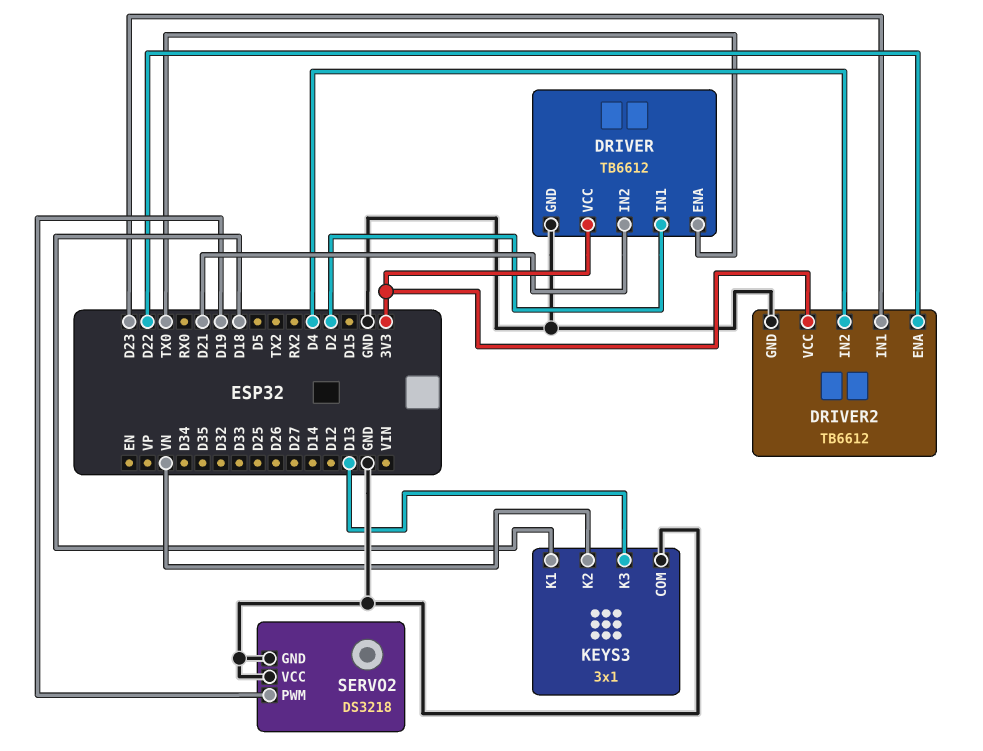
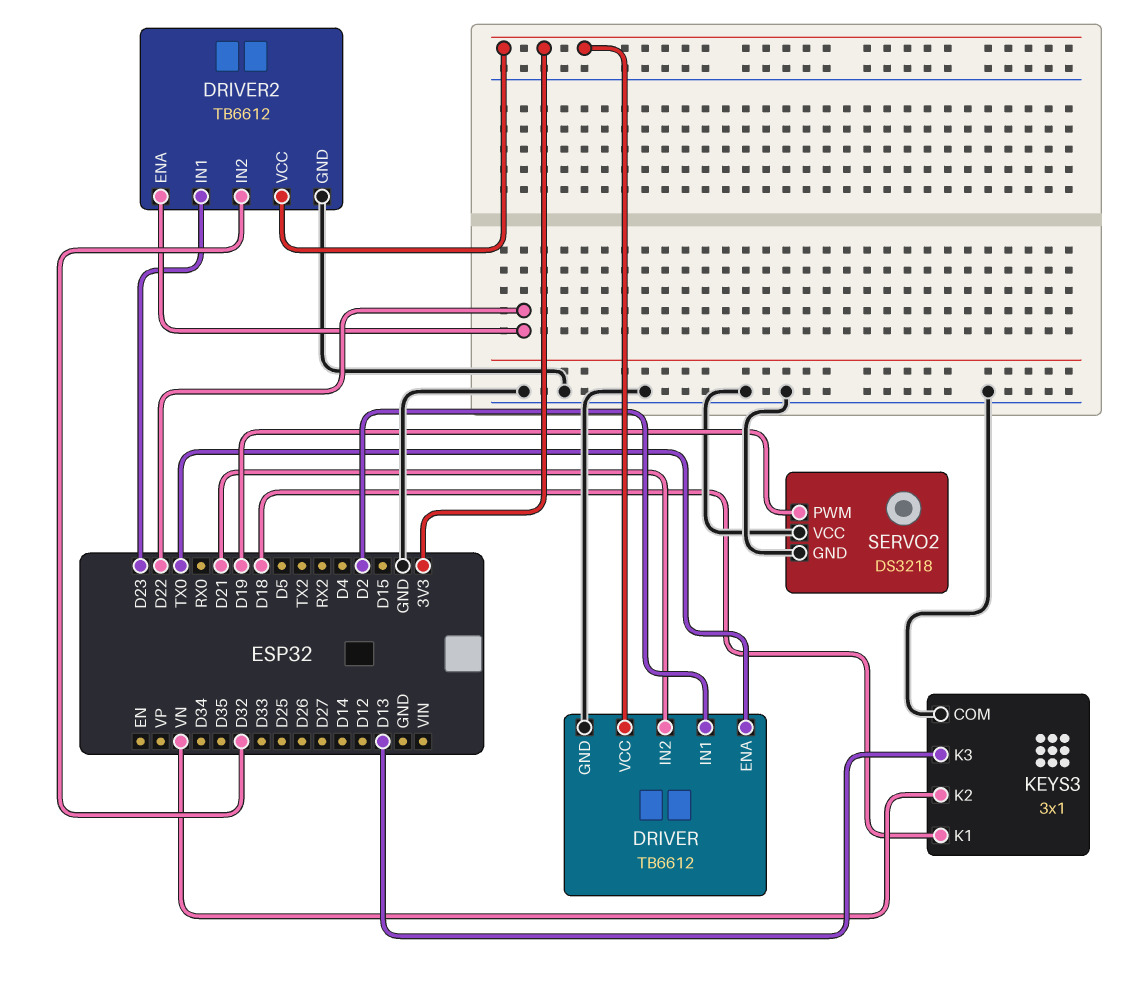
DRIVER2 pin IN2: D4 -> D32

